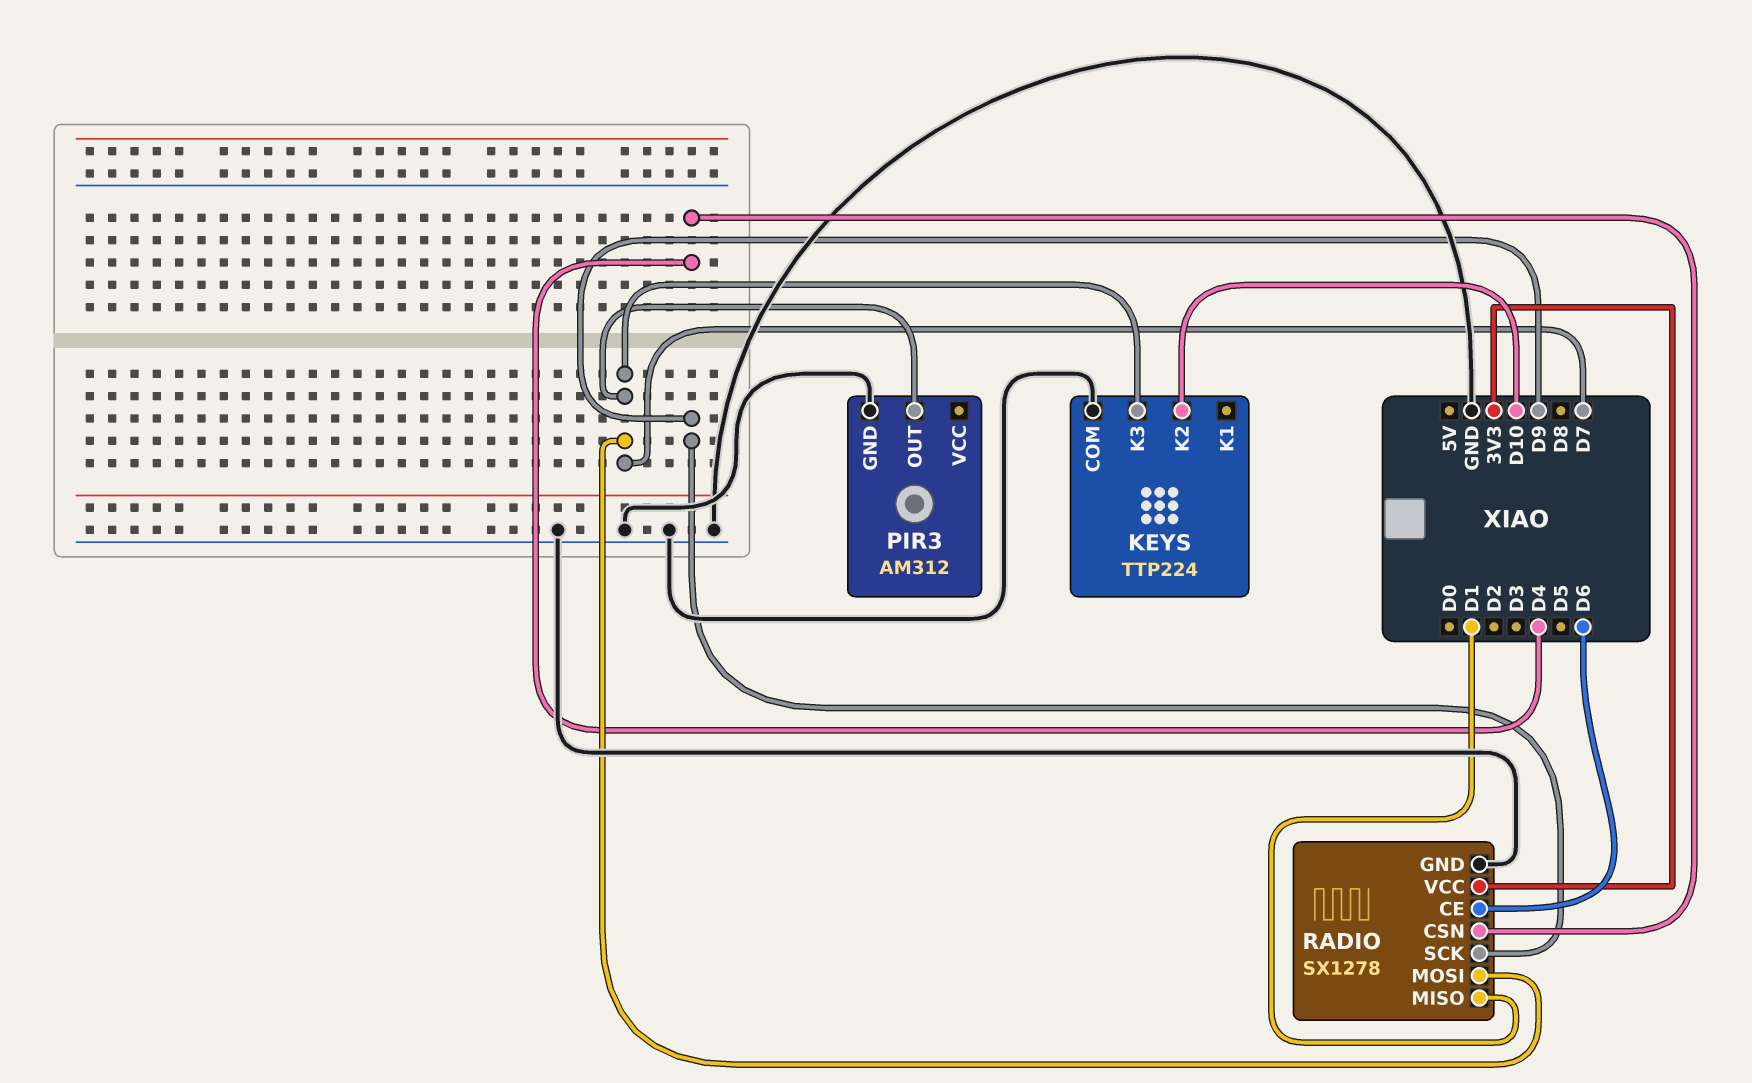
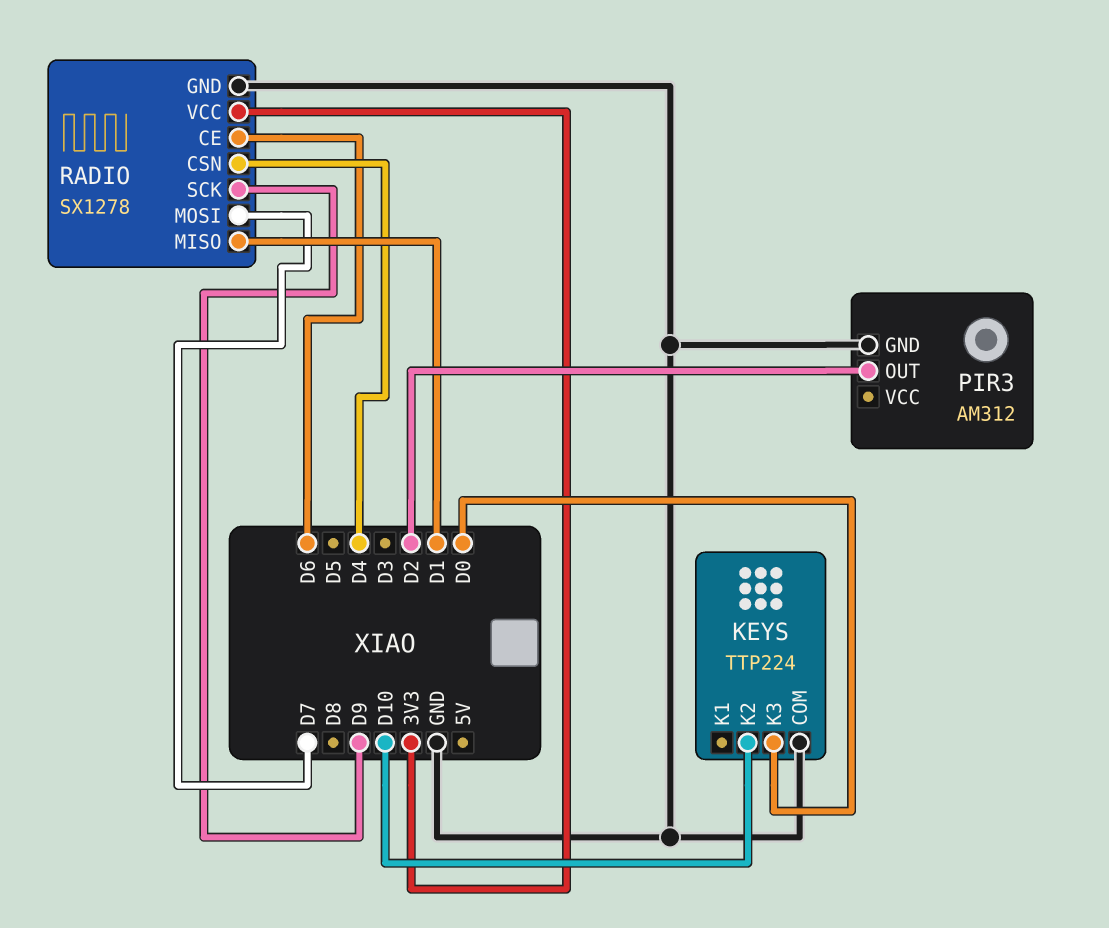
KEYS pin K3: D7 -> D0
PIR3 pin OUT: D7 -> D2

